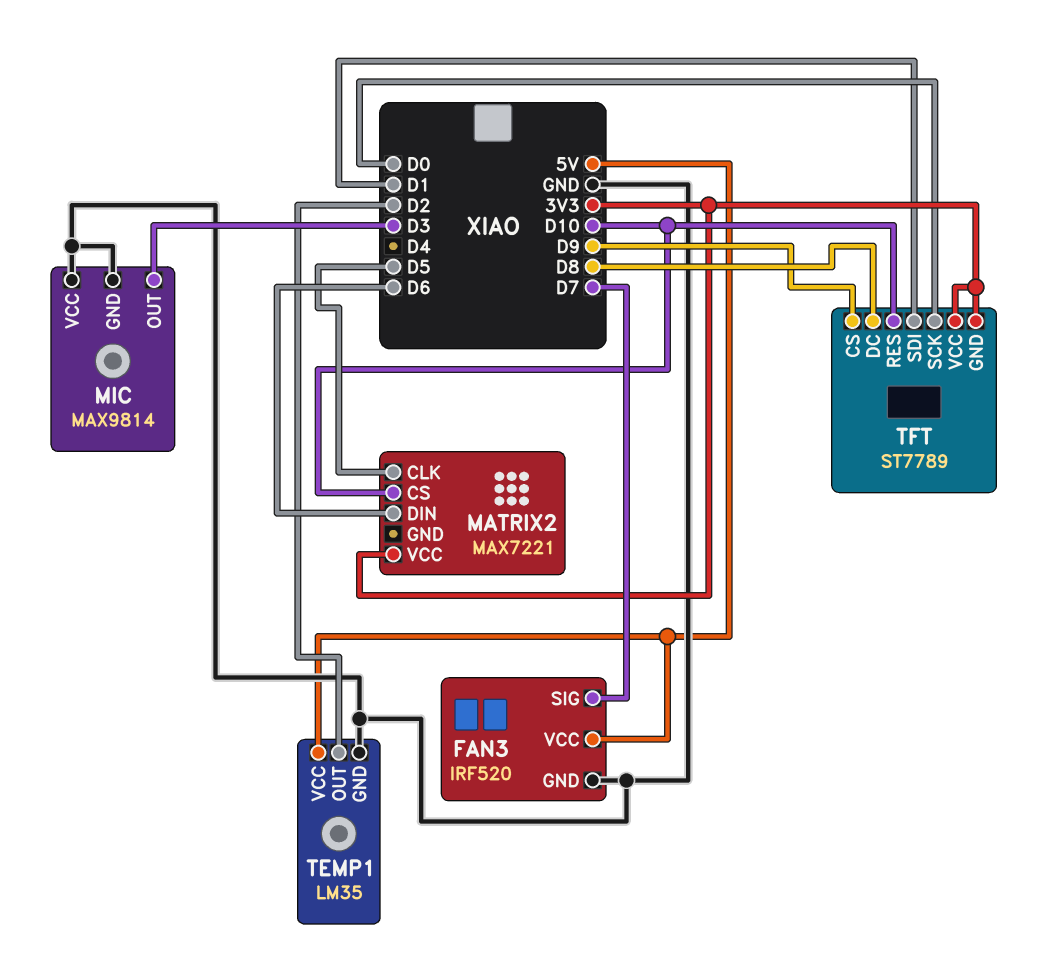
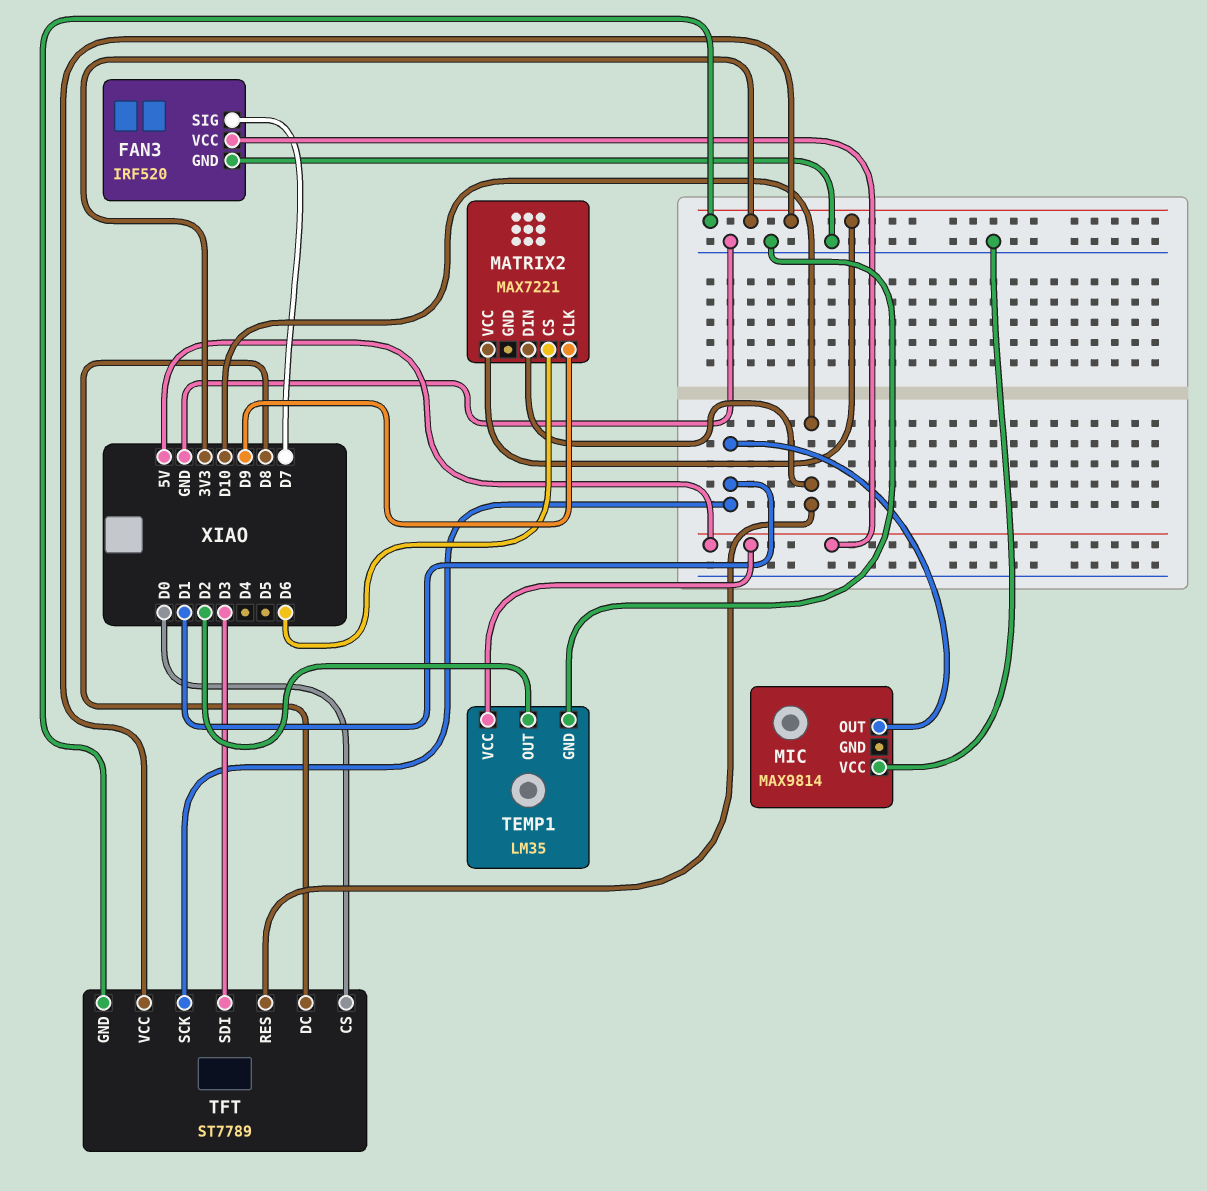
MATRIX2 pin CLK: D5 -> D9
MATRIX2 pin CS: D10 -> D6
MATRIX2 pin DIN: D6 -> D10
MIC pin GND: GND -> none
MIC pin OUT: D3 -> D1
TFT pin CS: D9 -> D0
TFT pin SCK: D0 -> D1
TFT pin SDI: D1 -> D3

